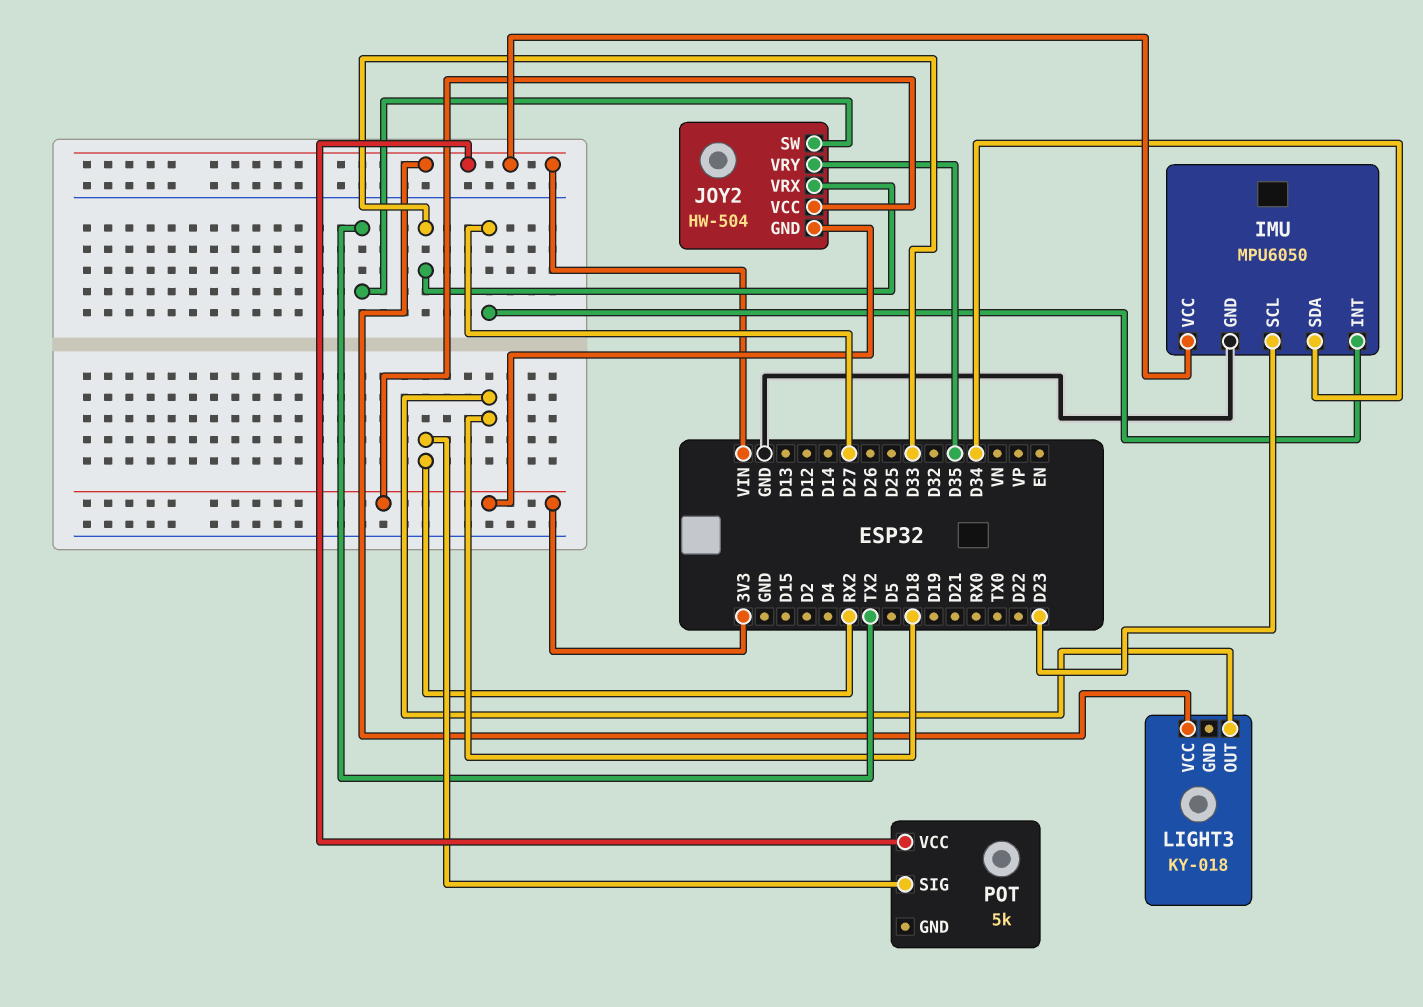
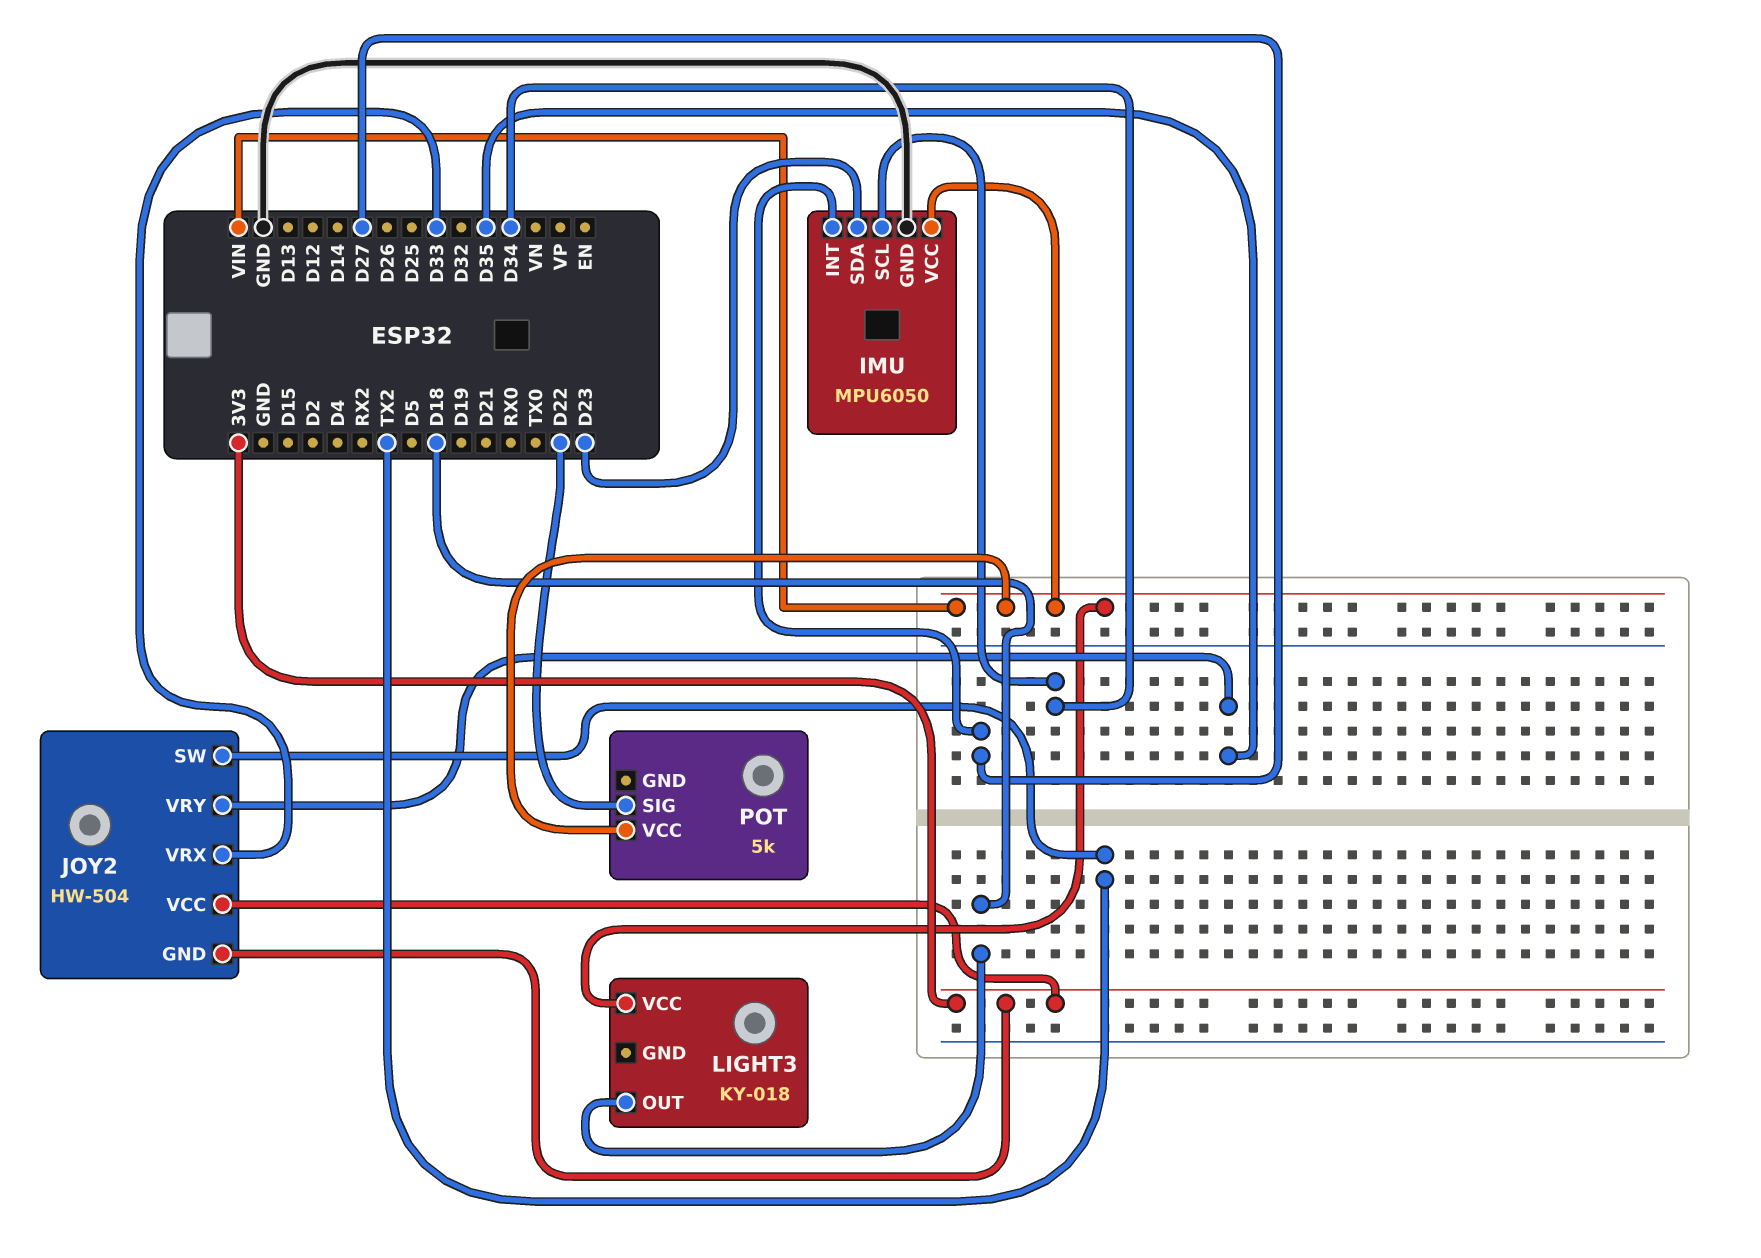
IMU pin SCL: D23 -> D34
IMU pin SDA: D34 -> D23
POT pin SIG: RX2 -> D22

